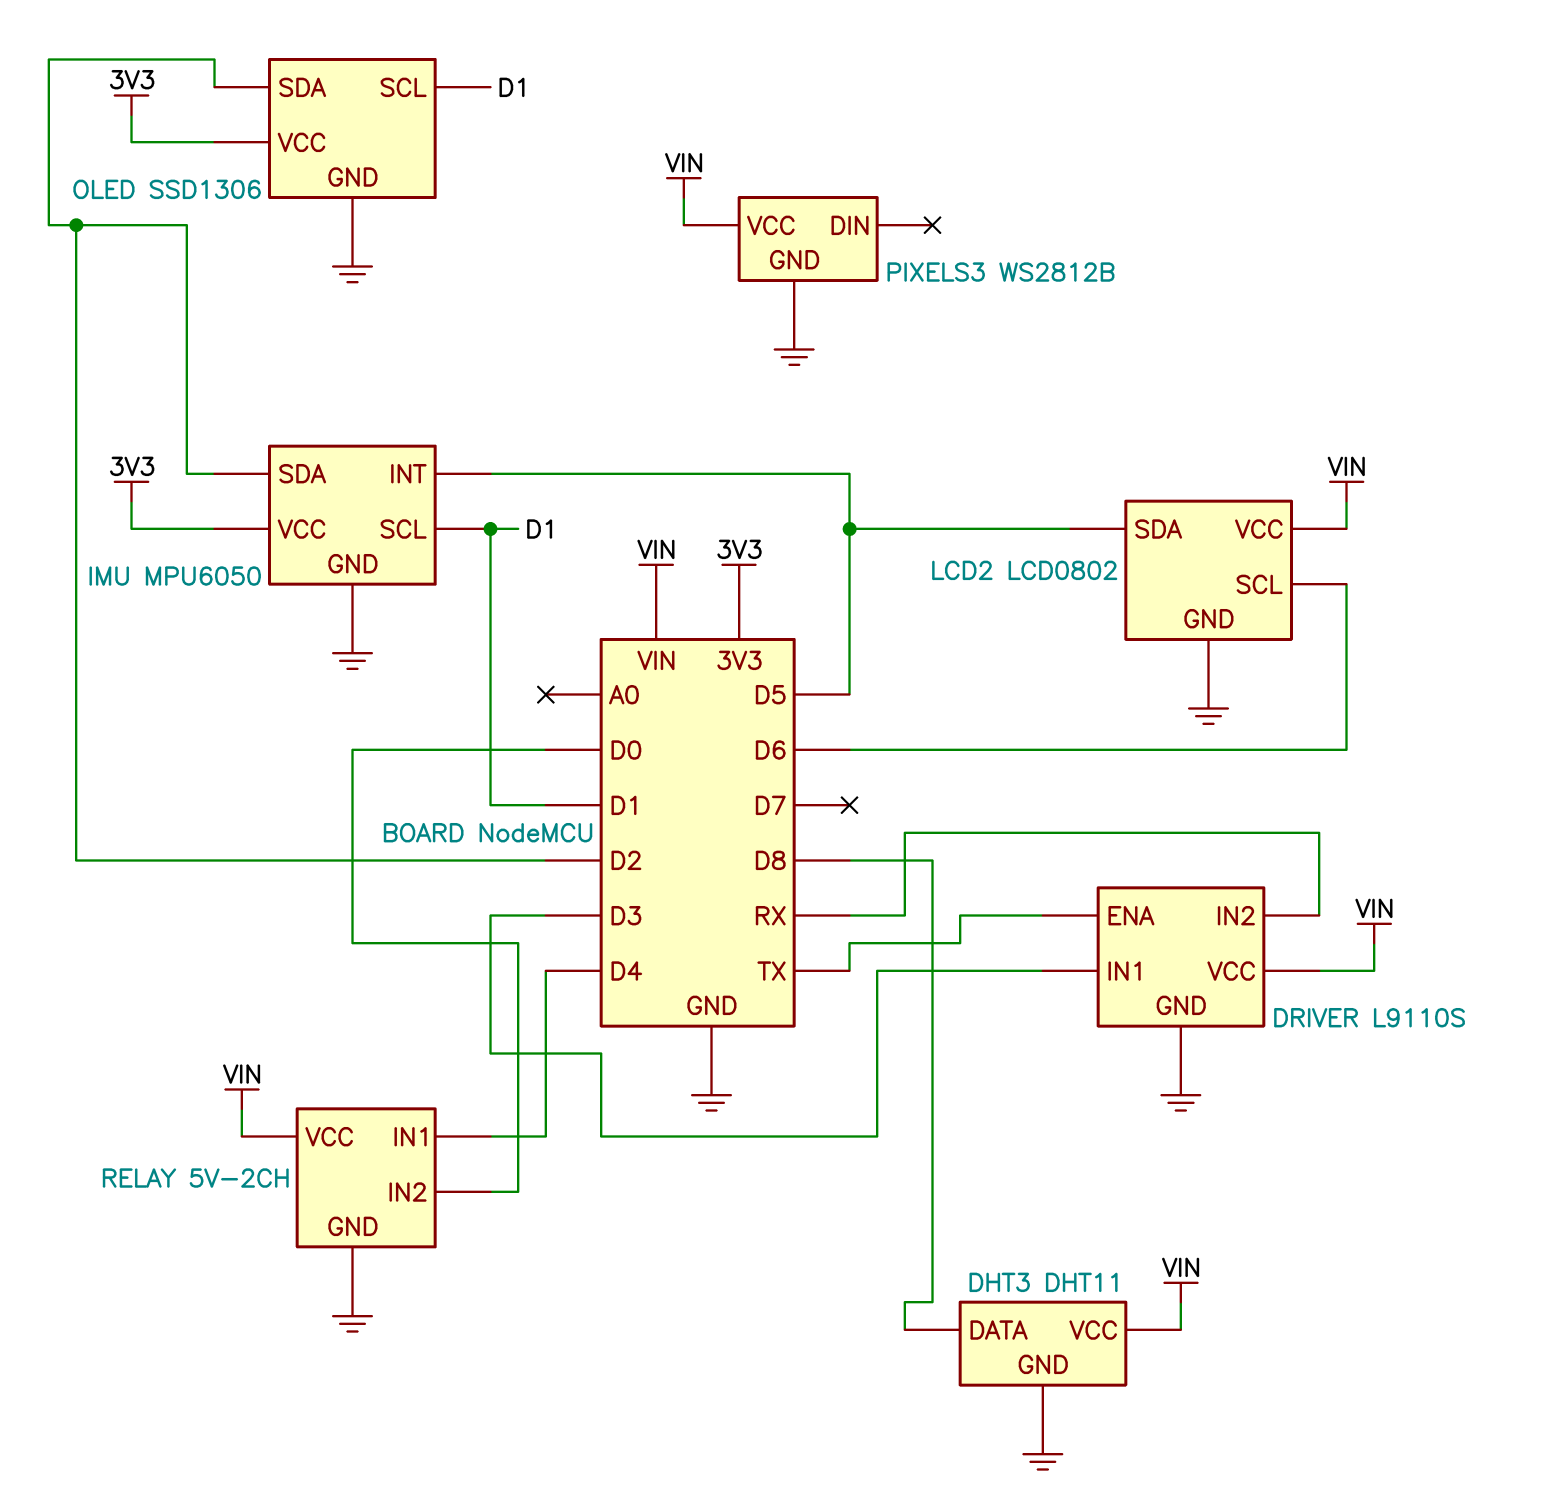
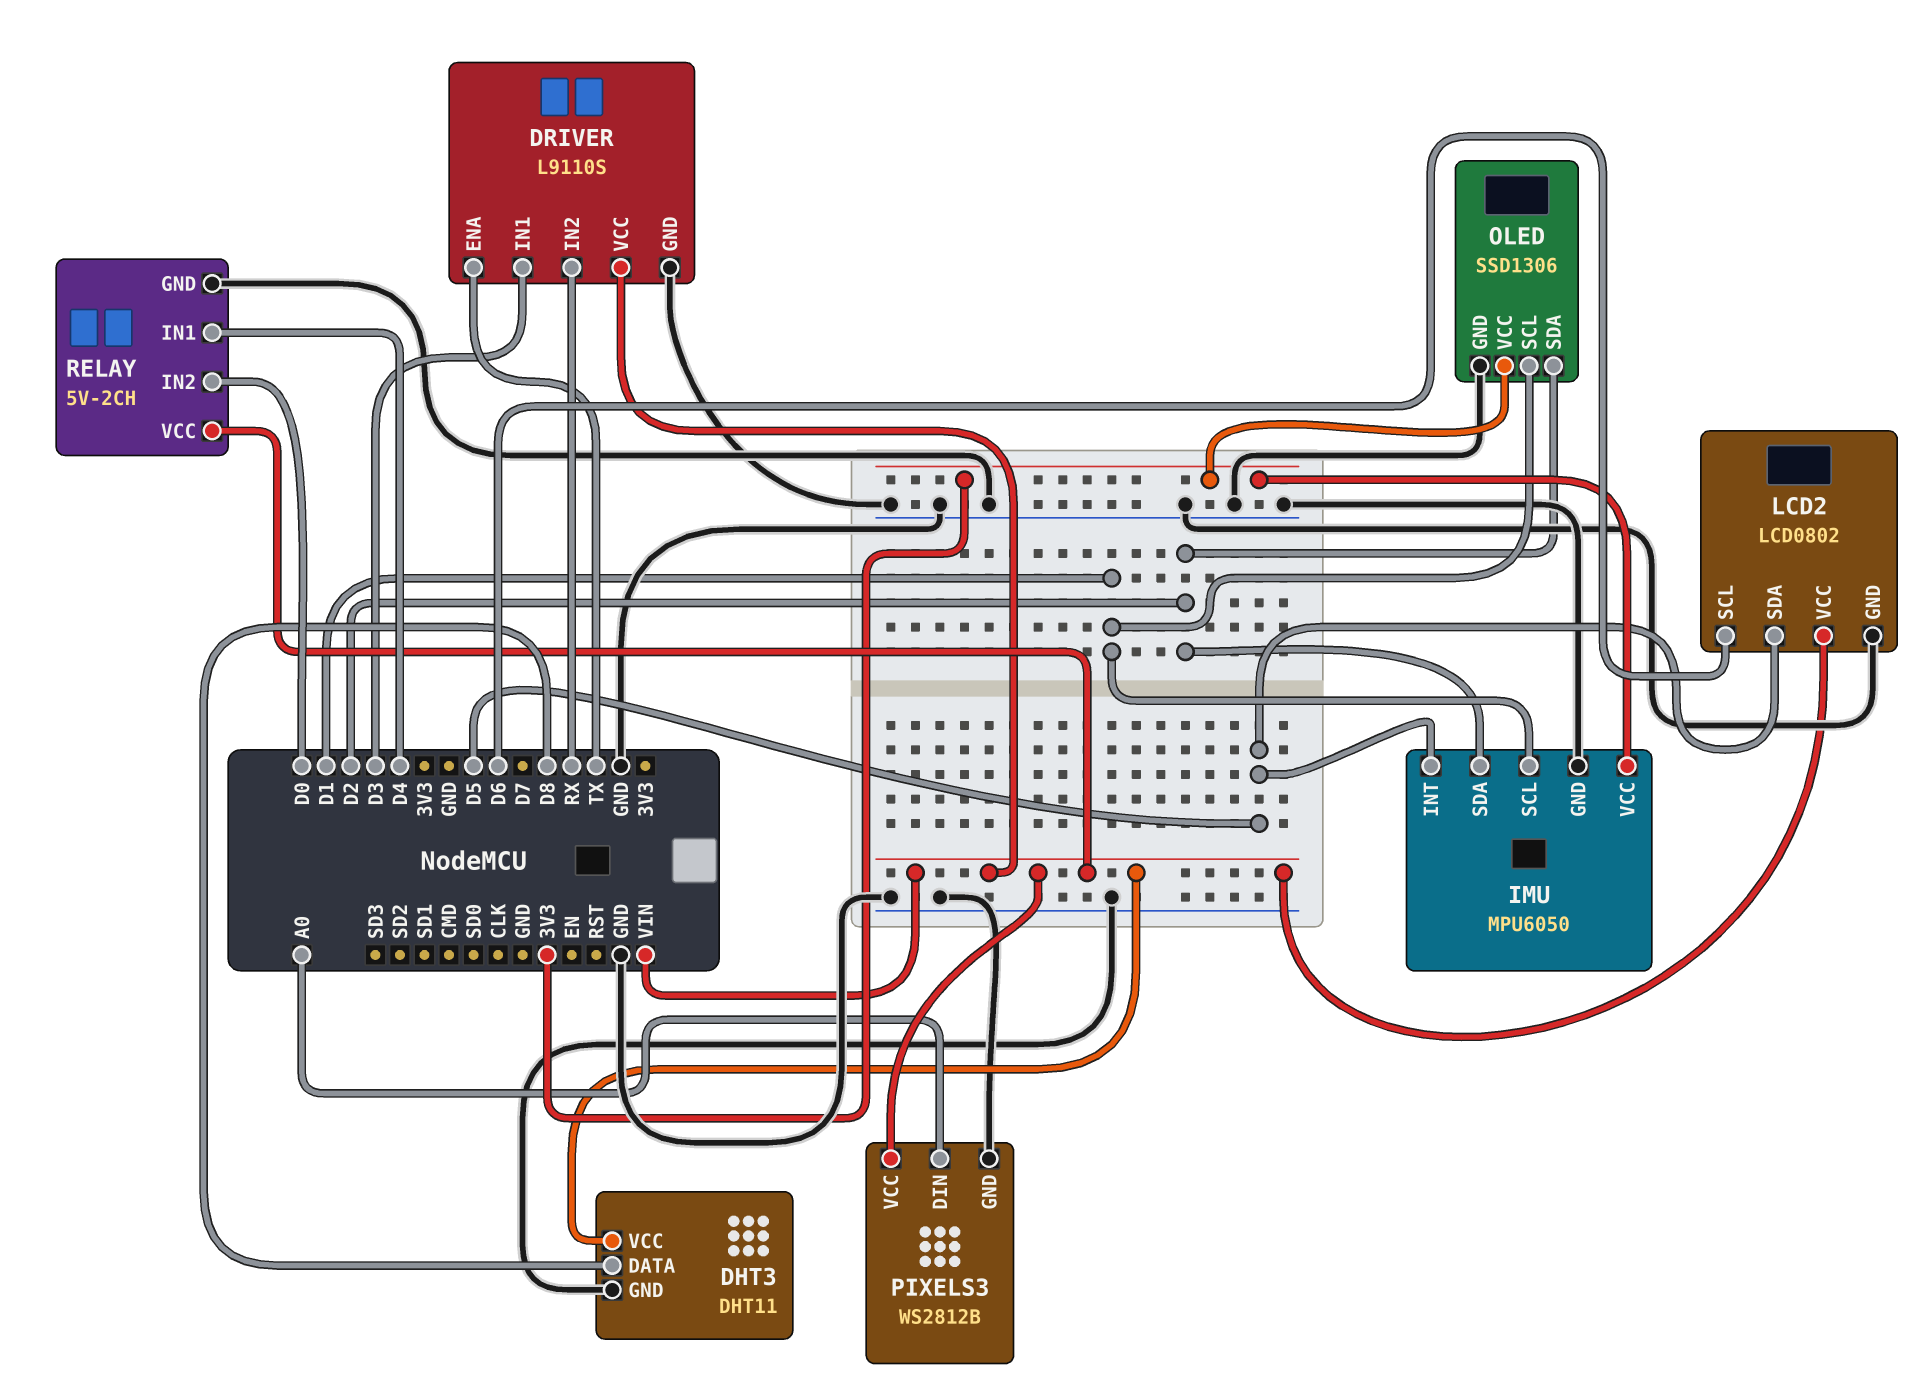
PIXELS3 pin DIN: none -> A0

